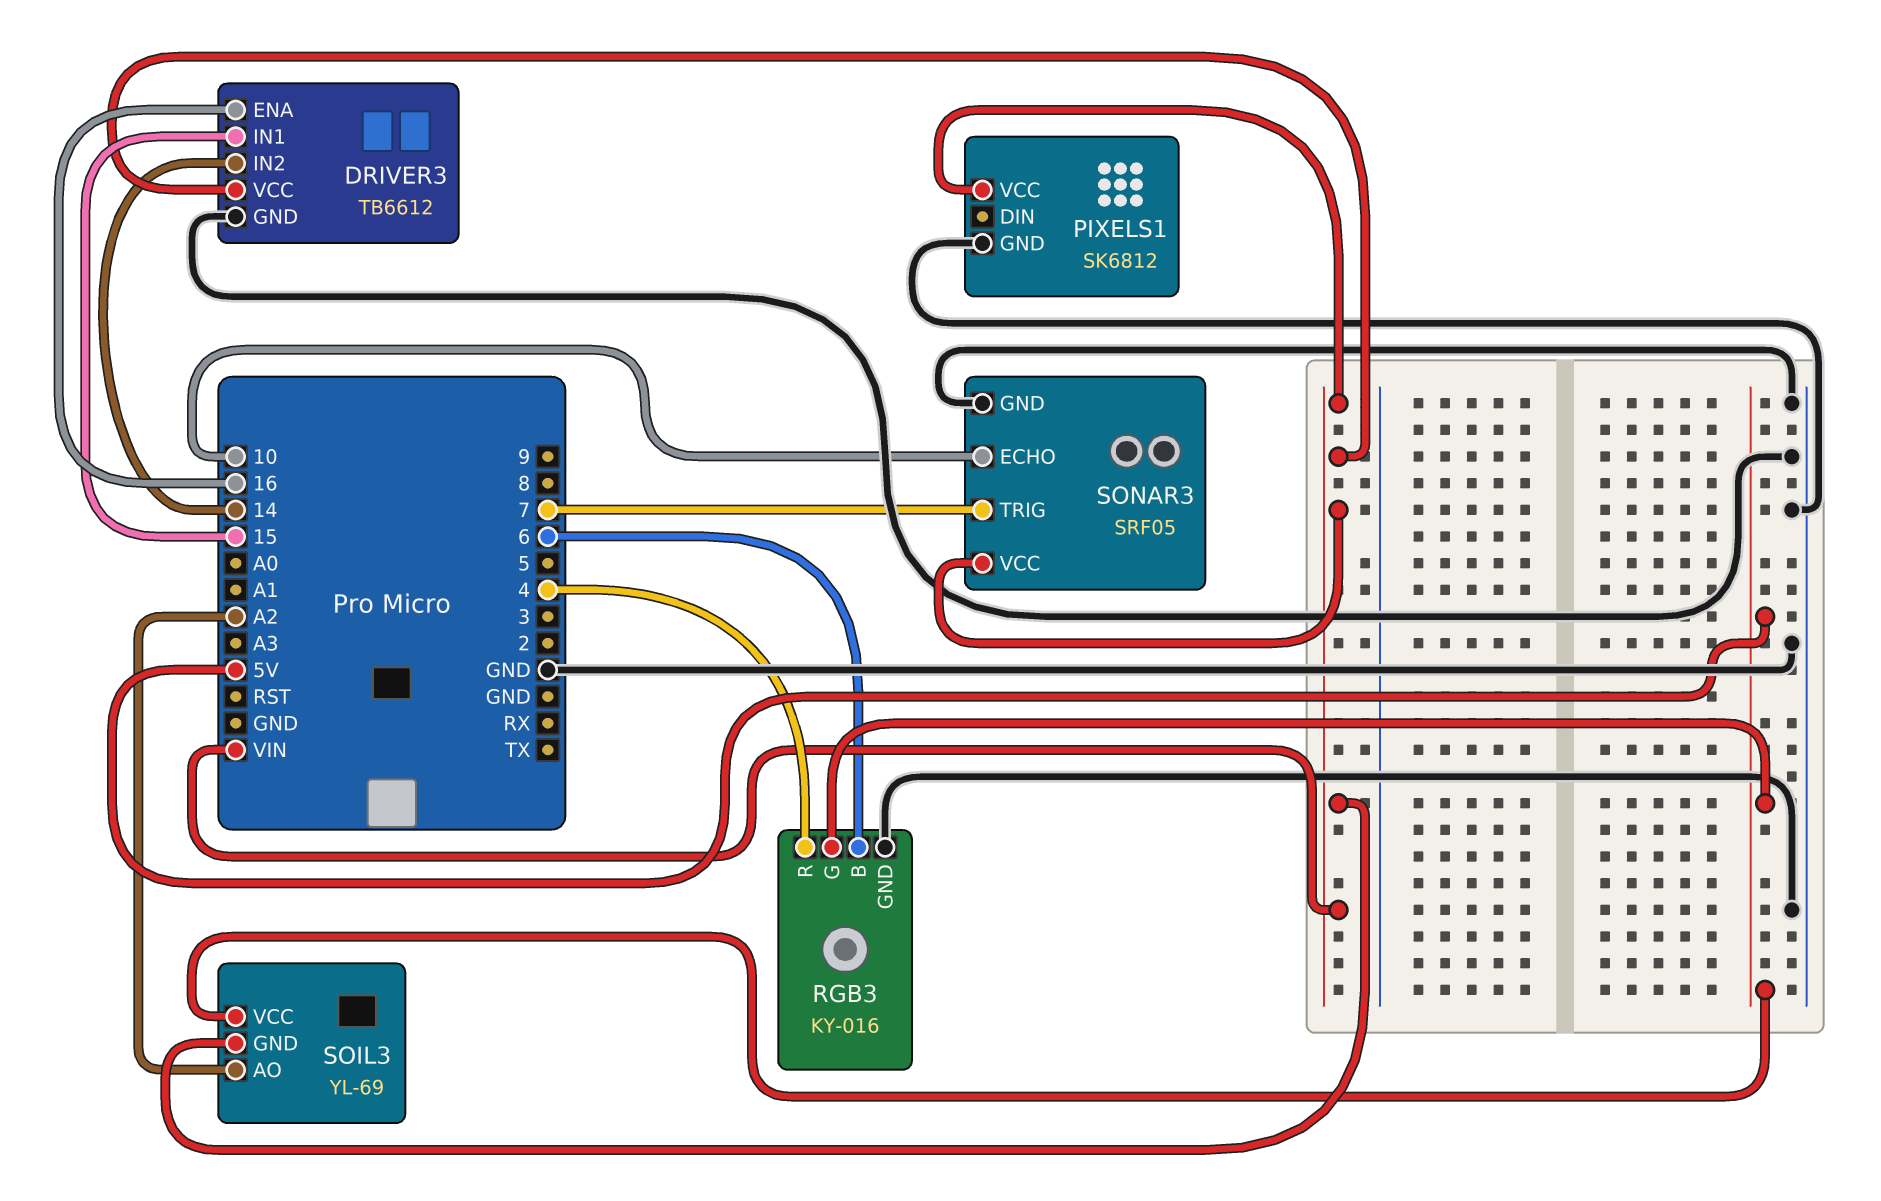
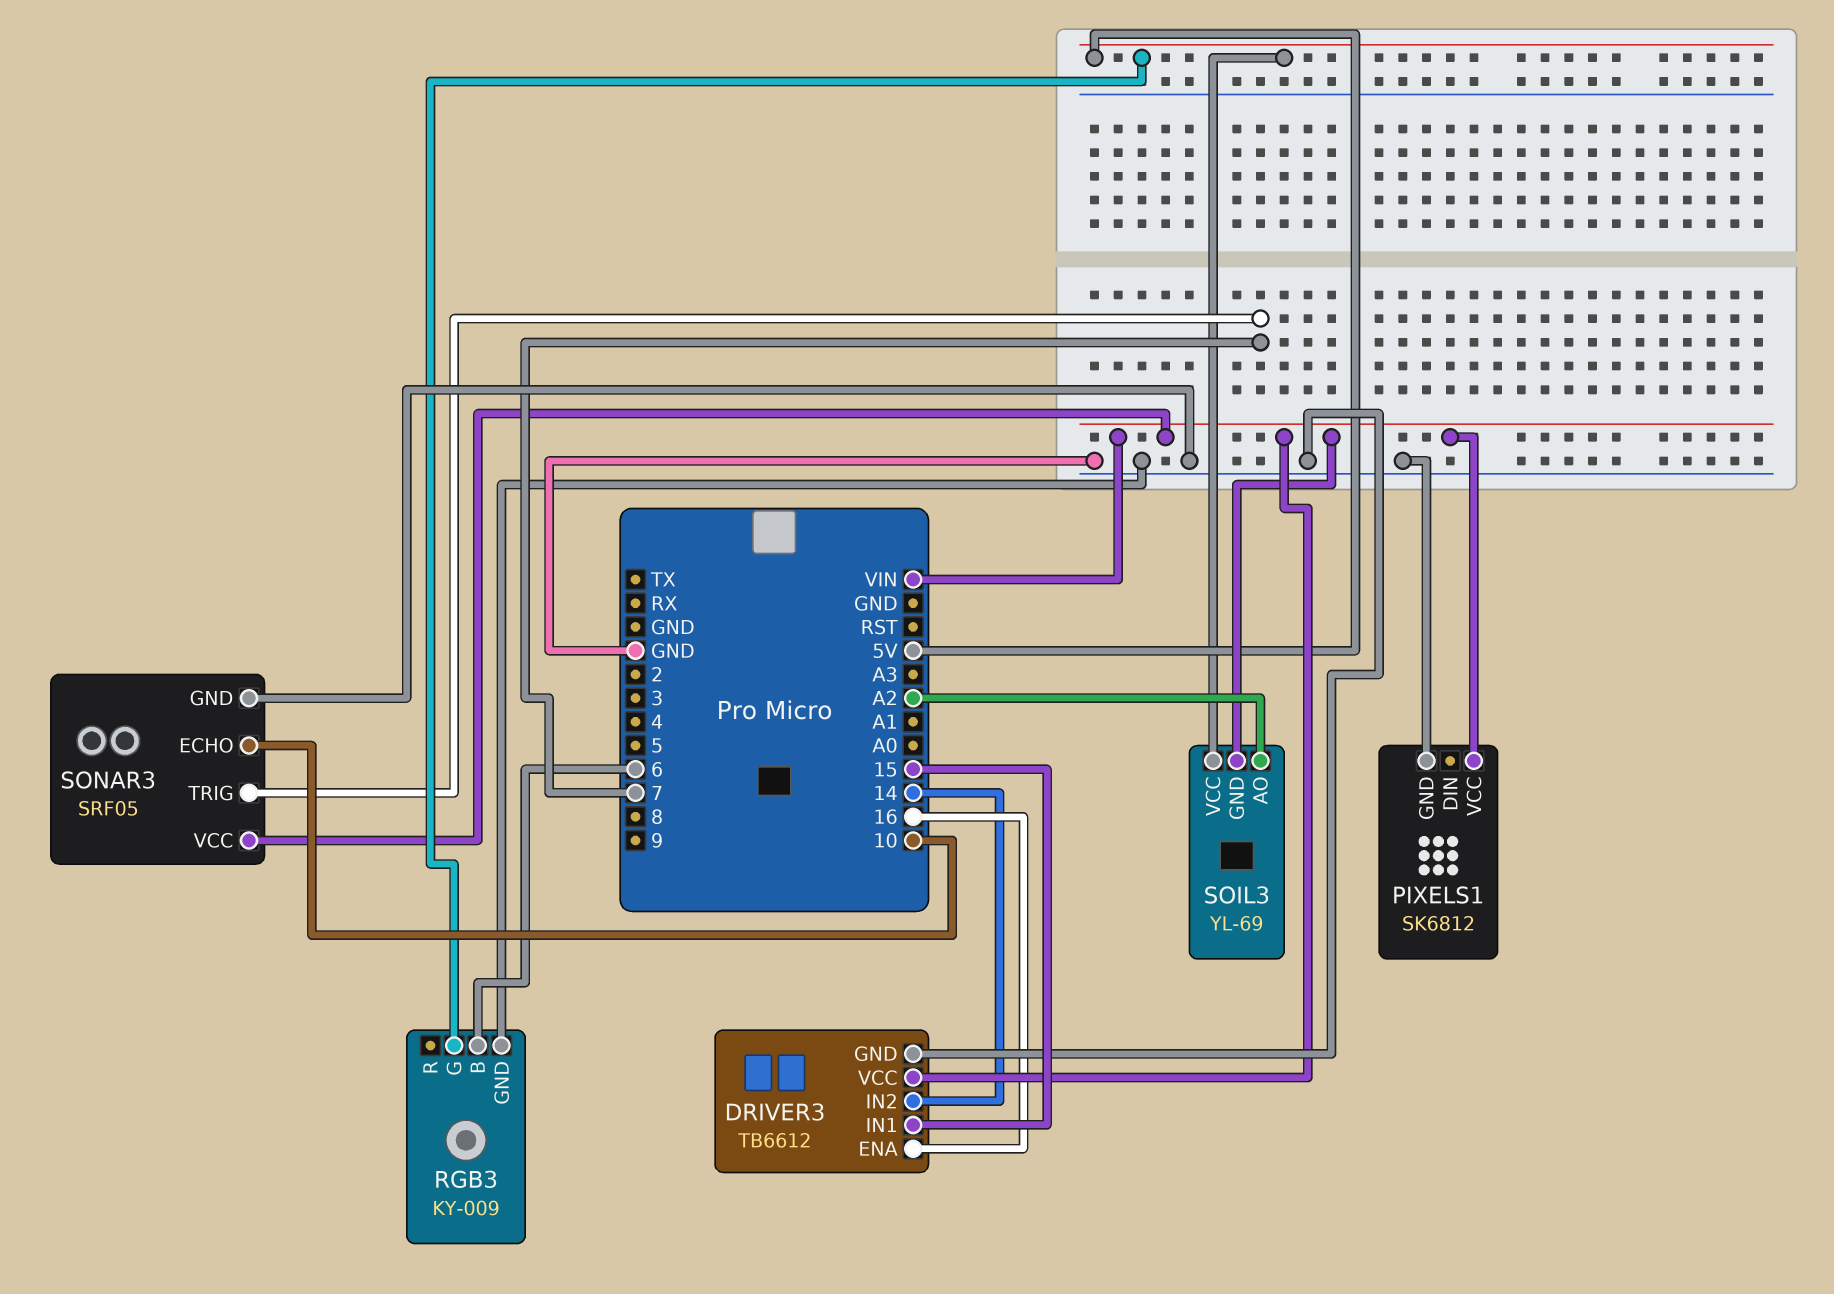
RGB3: KY-016 -> KY-009
RGB3 pin R: 4 -> none

